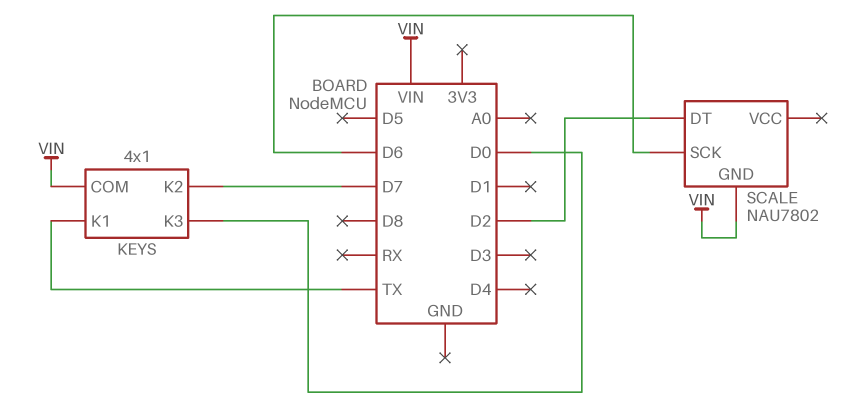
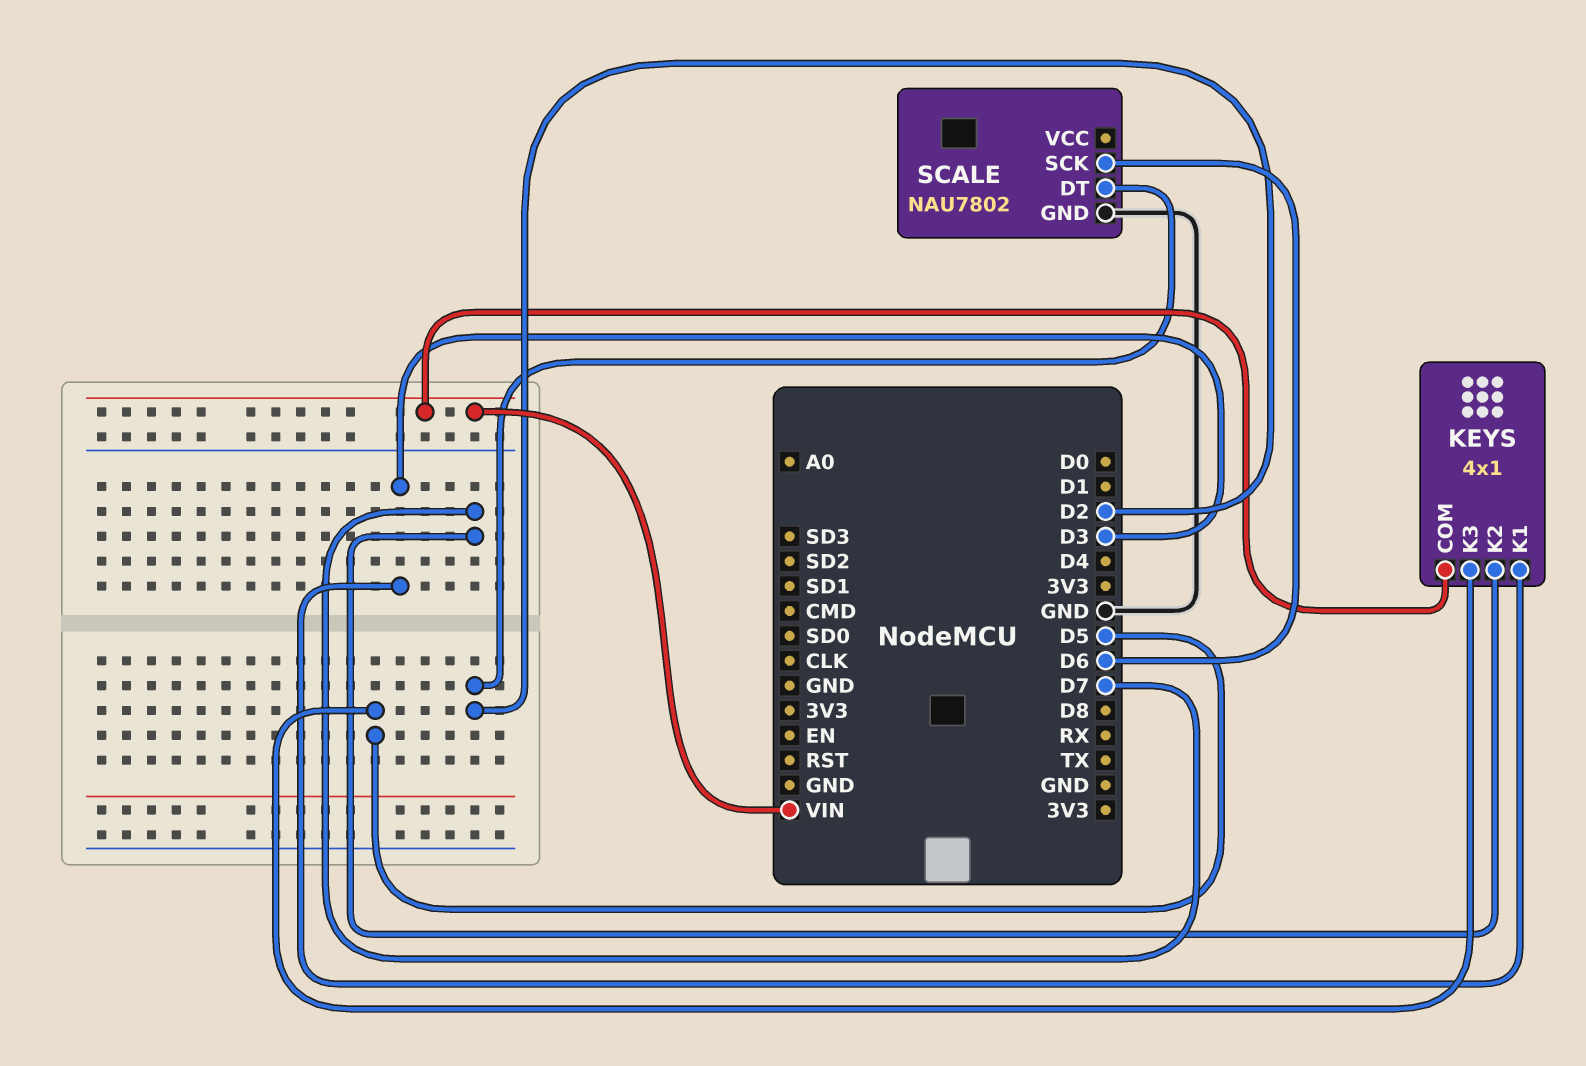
KEYS pin K1: TX -> D3
KEYS pin K3: D0 -> D5
SCALE pin GND: VIN -> GND

